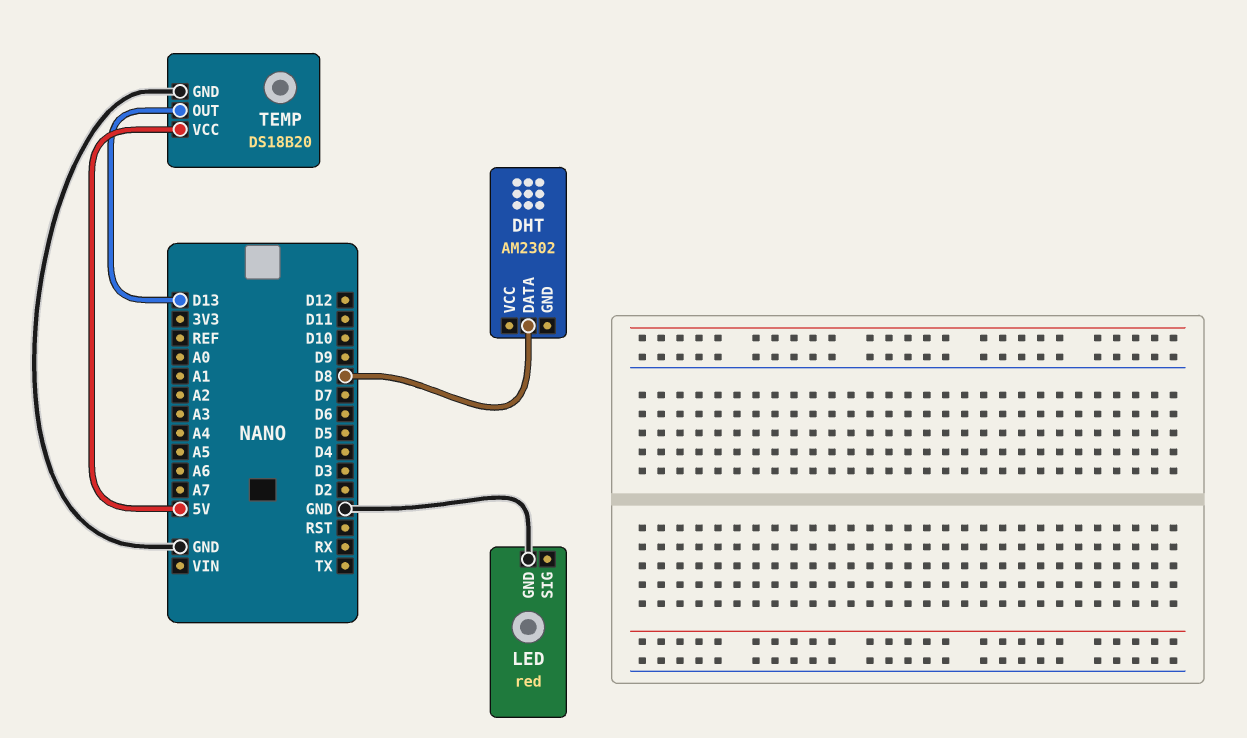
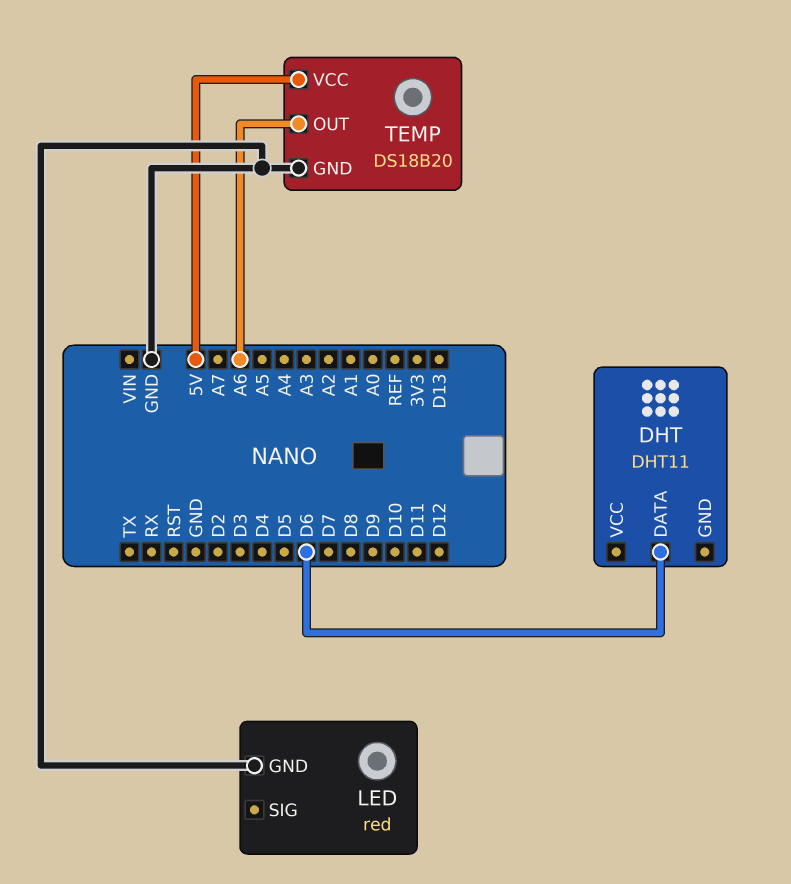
DHT: AM2302 -> DHT11
DHT pin DATA: D8 -> D6
TEMP pin OUT: D13 -> A6

